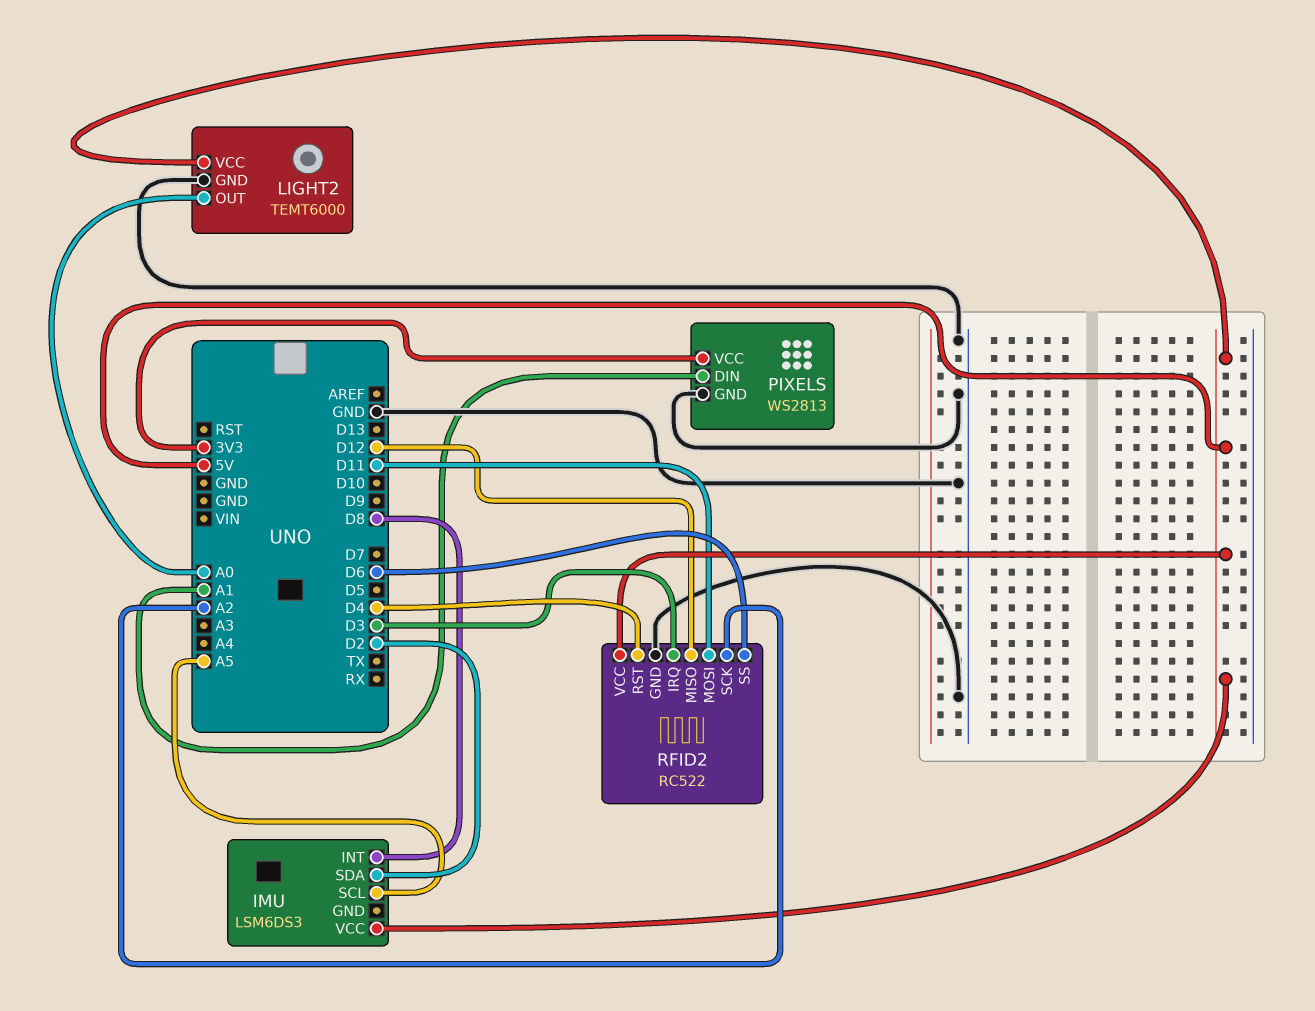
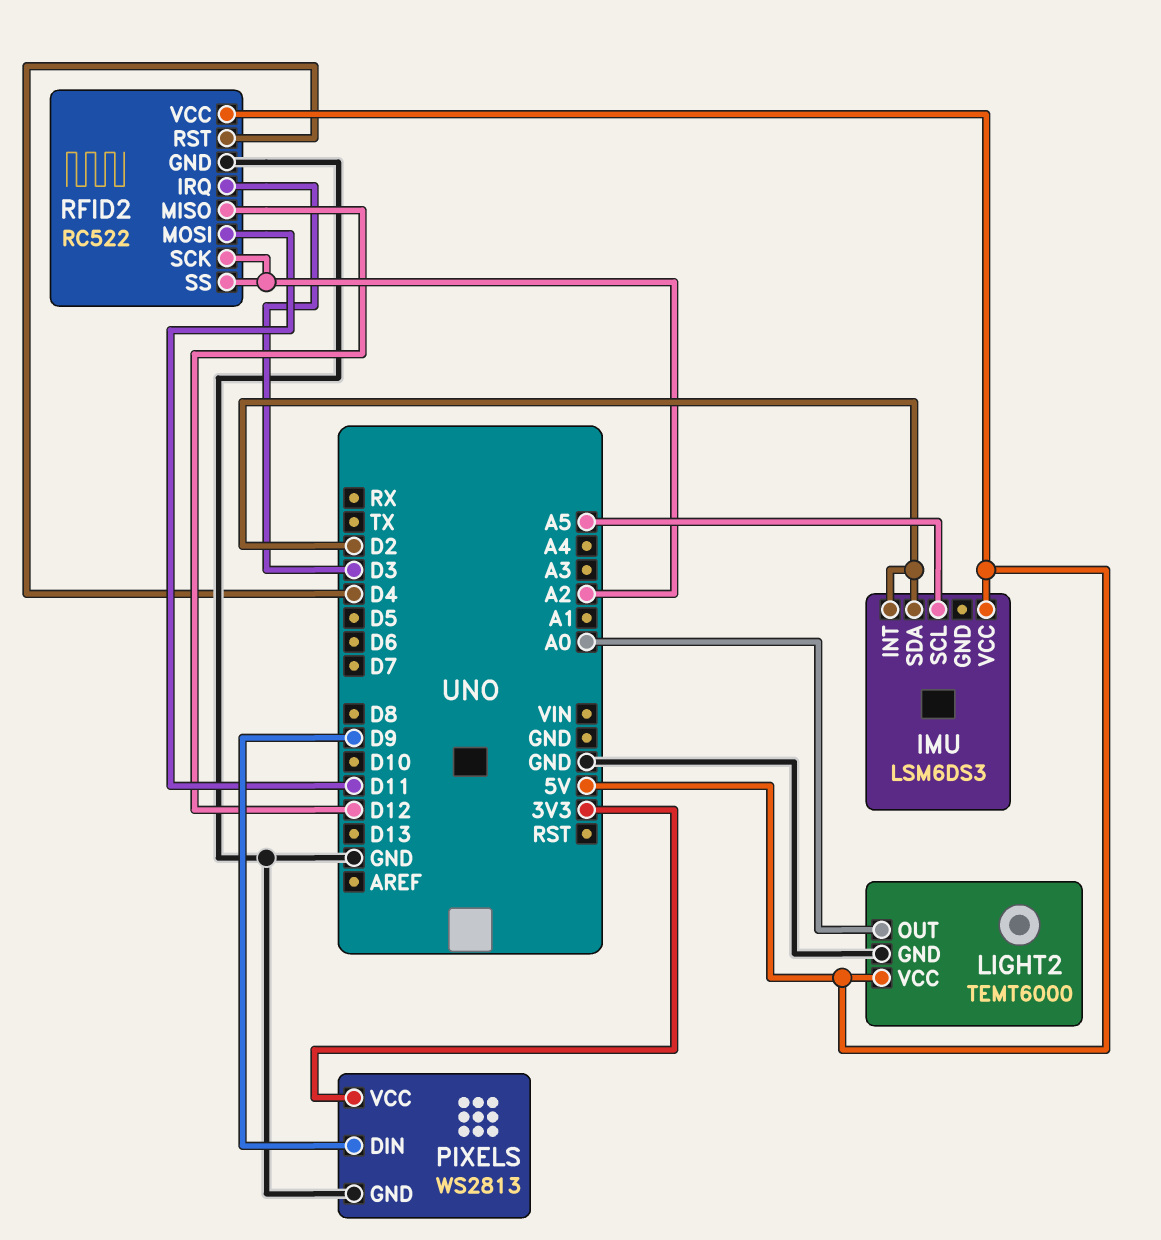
IMU pin INT: D8 -> D2
PIXELS pin DIN: A1 -> D9
RFID2 pin SS: D6 -> A2

